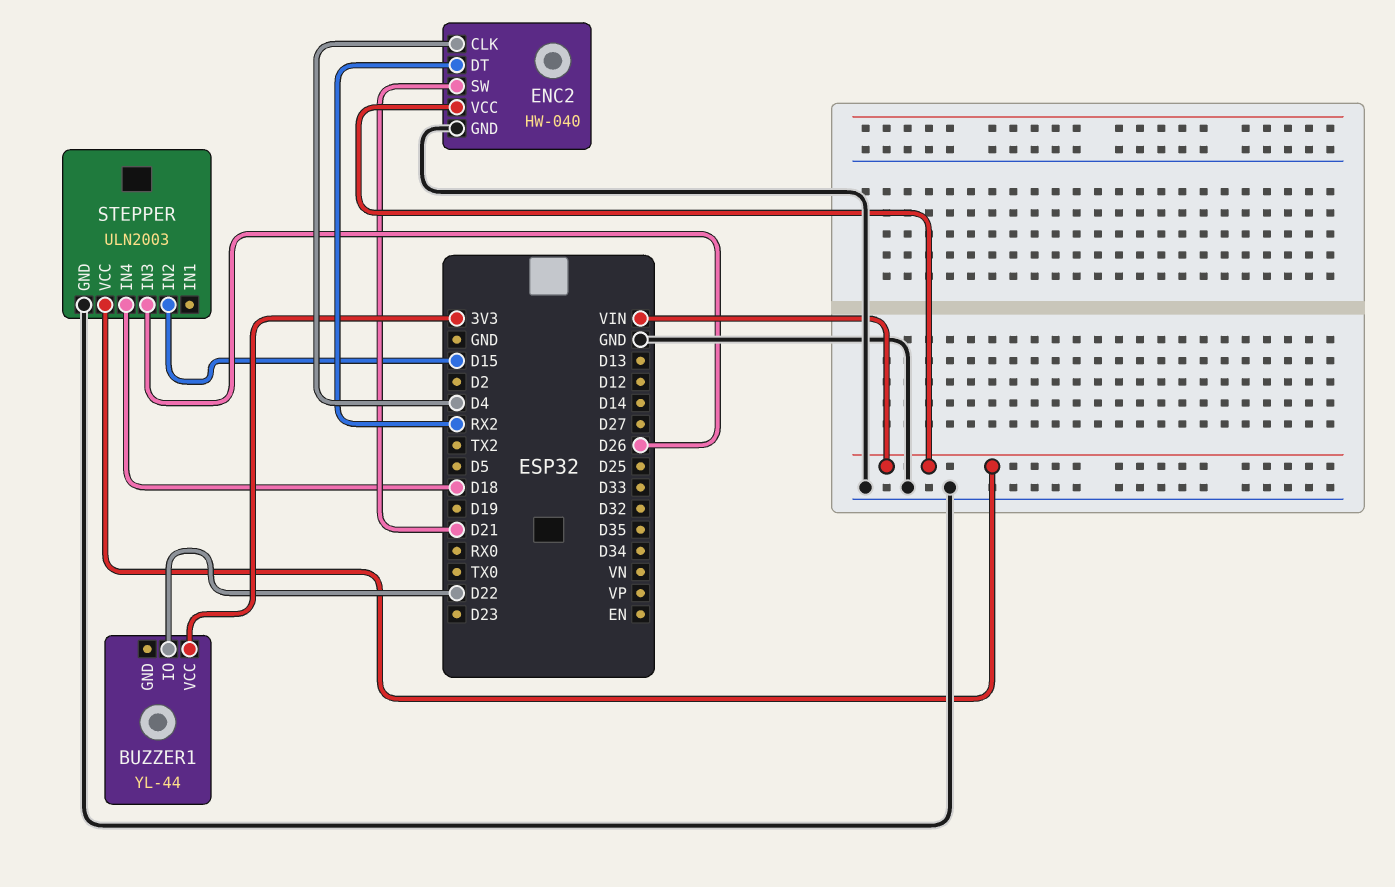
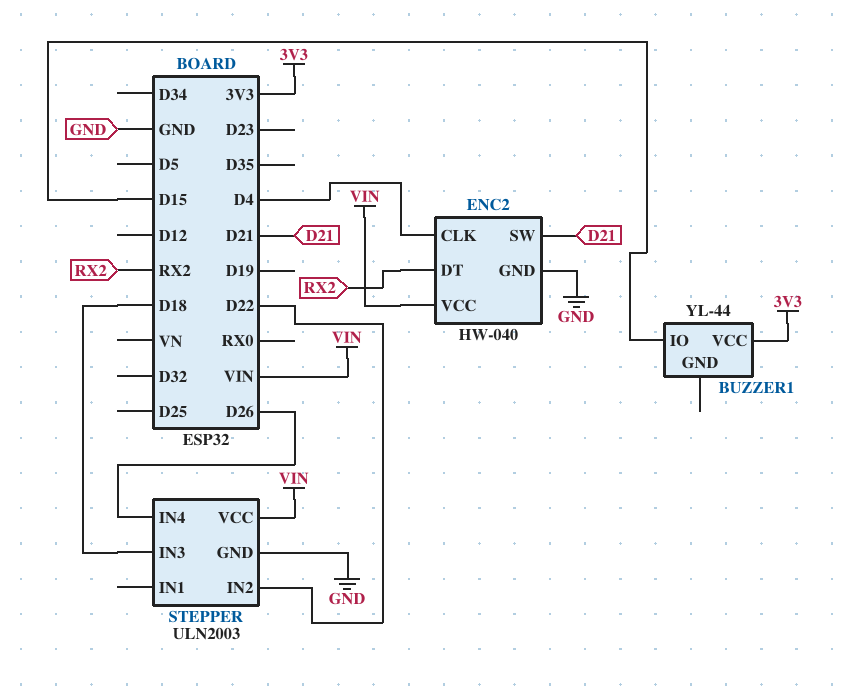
BUZZER1 pin IO: D22 -> D15
STEPPER pin IN2: D15 -> D22
STEPPER pin IN3: D26 -> D18
STEPPER pin IN4: D18 -> D26

